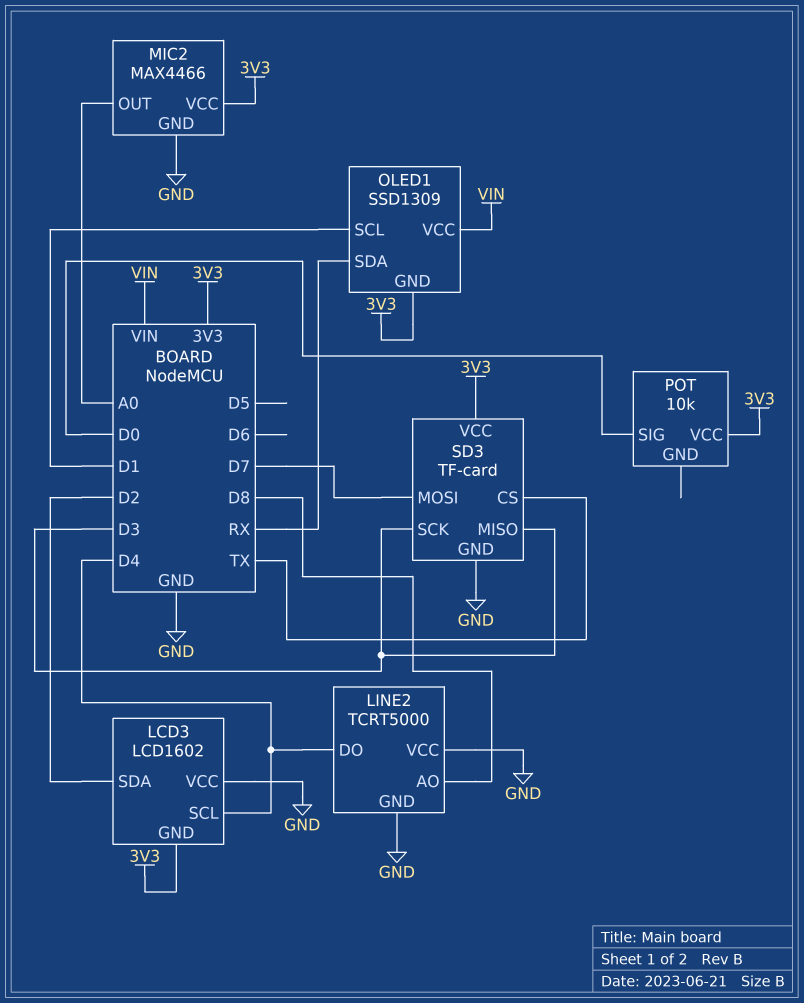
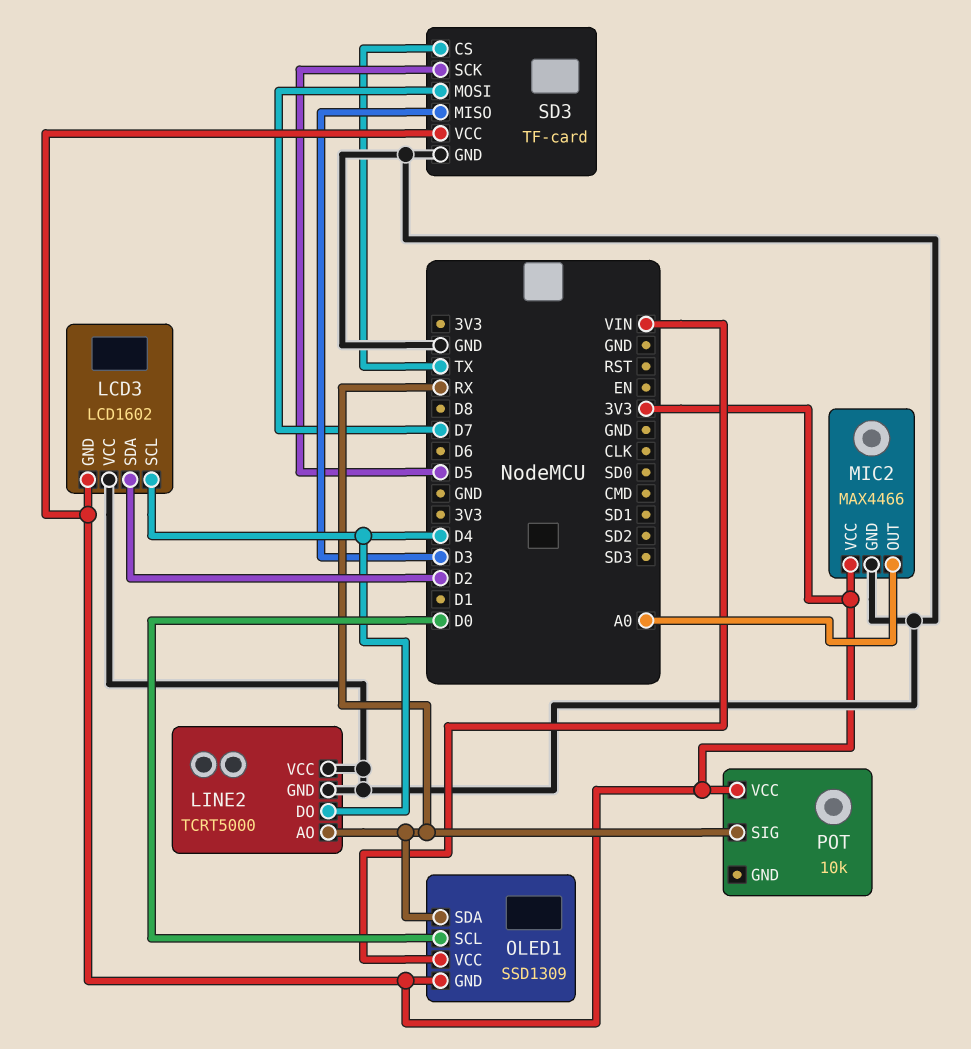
LINE2 pin AO: D8 -> RX
OLED1 pin SCL: D1 -> D0
POT pin SIG: D0 -> RX
SD3 pin SCK: D3 -> D5

